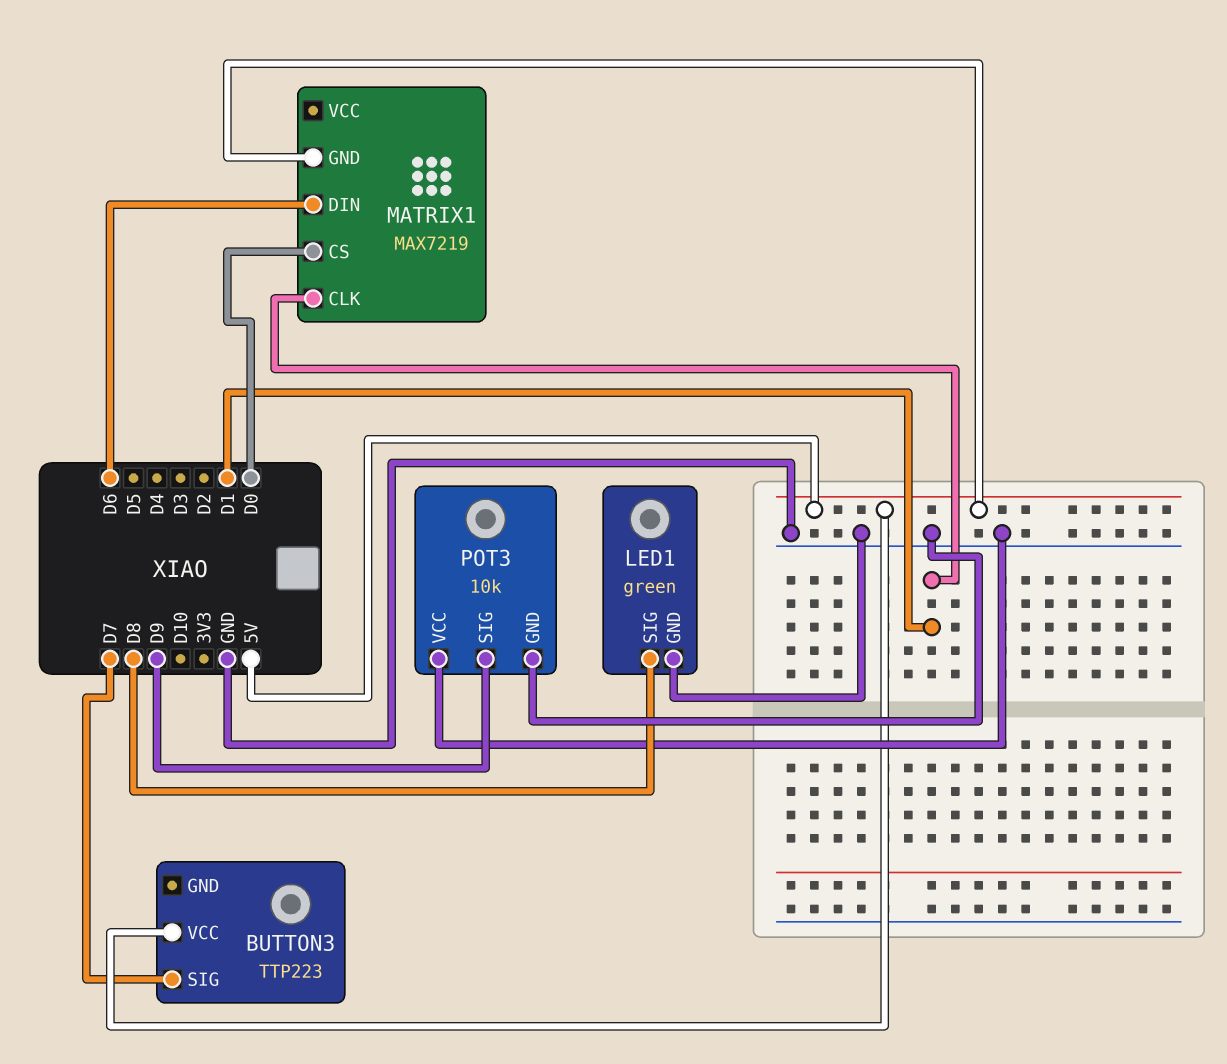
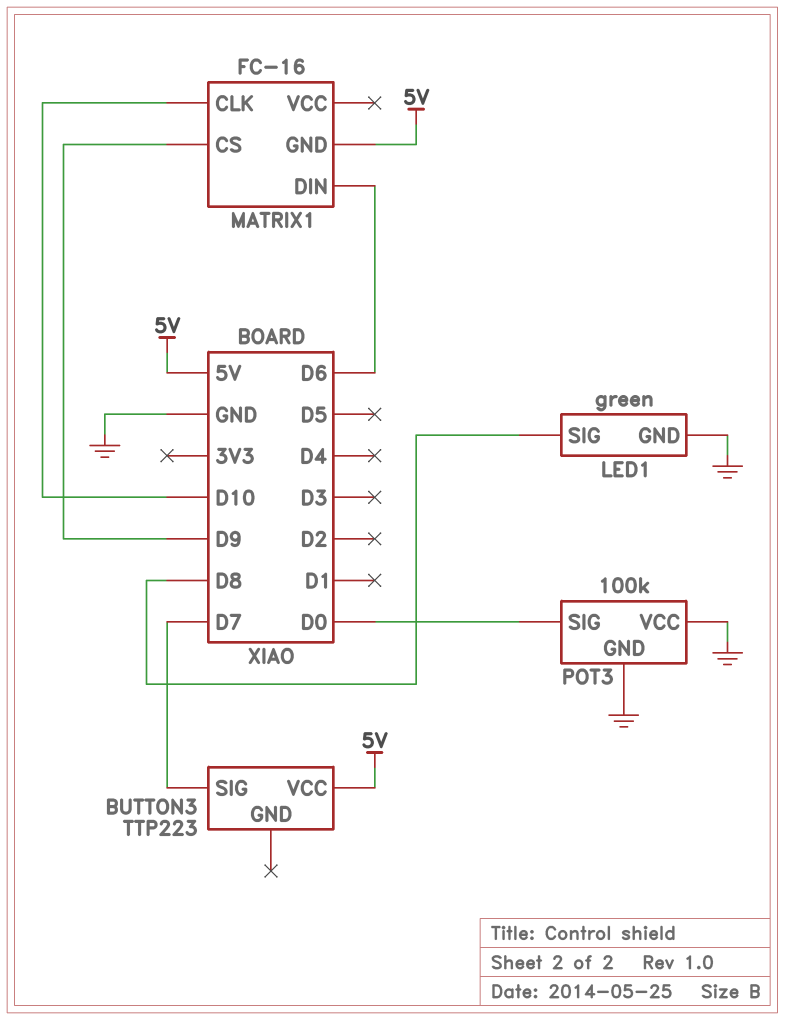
MATRIX1: MAX7219 -> FC-16
MATRIX1 pin CLK: D1 -> D10
MATRIX1 pin CS: D0 -> D9
POT3: 10k -> 100k
POT3 pin SIG: D9 -> D0

